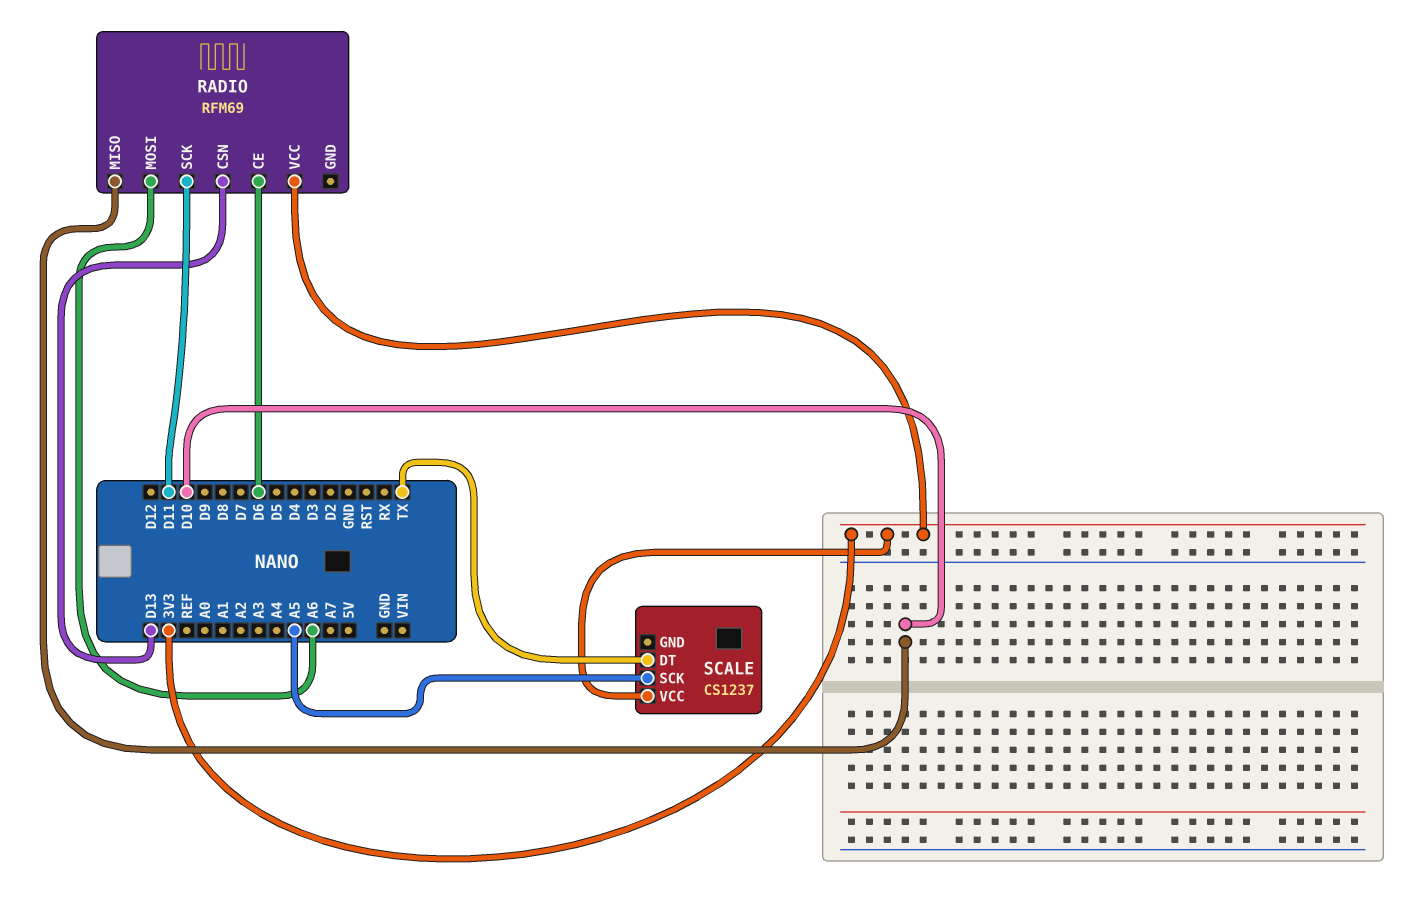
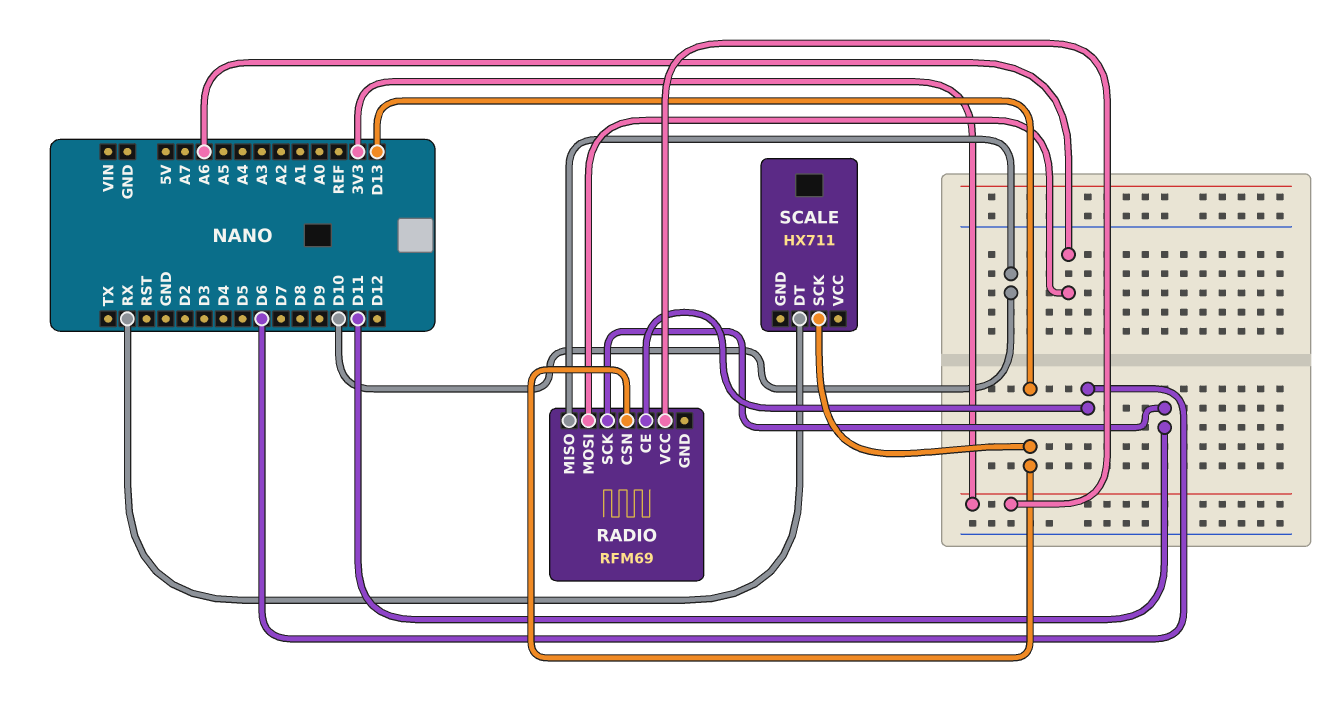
SCALE: CS1237 -> HX711
SCALE pin DT: TX -> RX
SCALE pin SCK: A5 -> D13
SCALE pin VCC: 3V3 -> none

